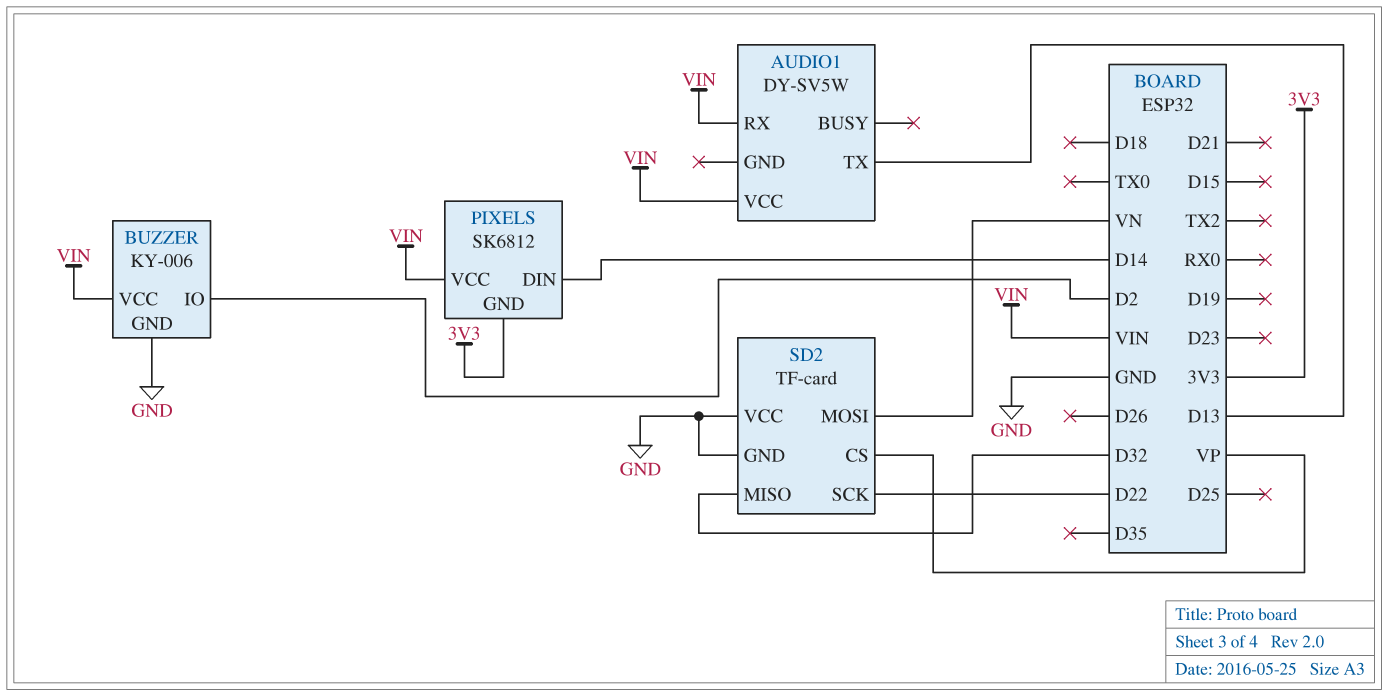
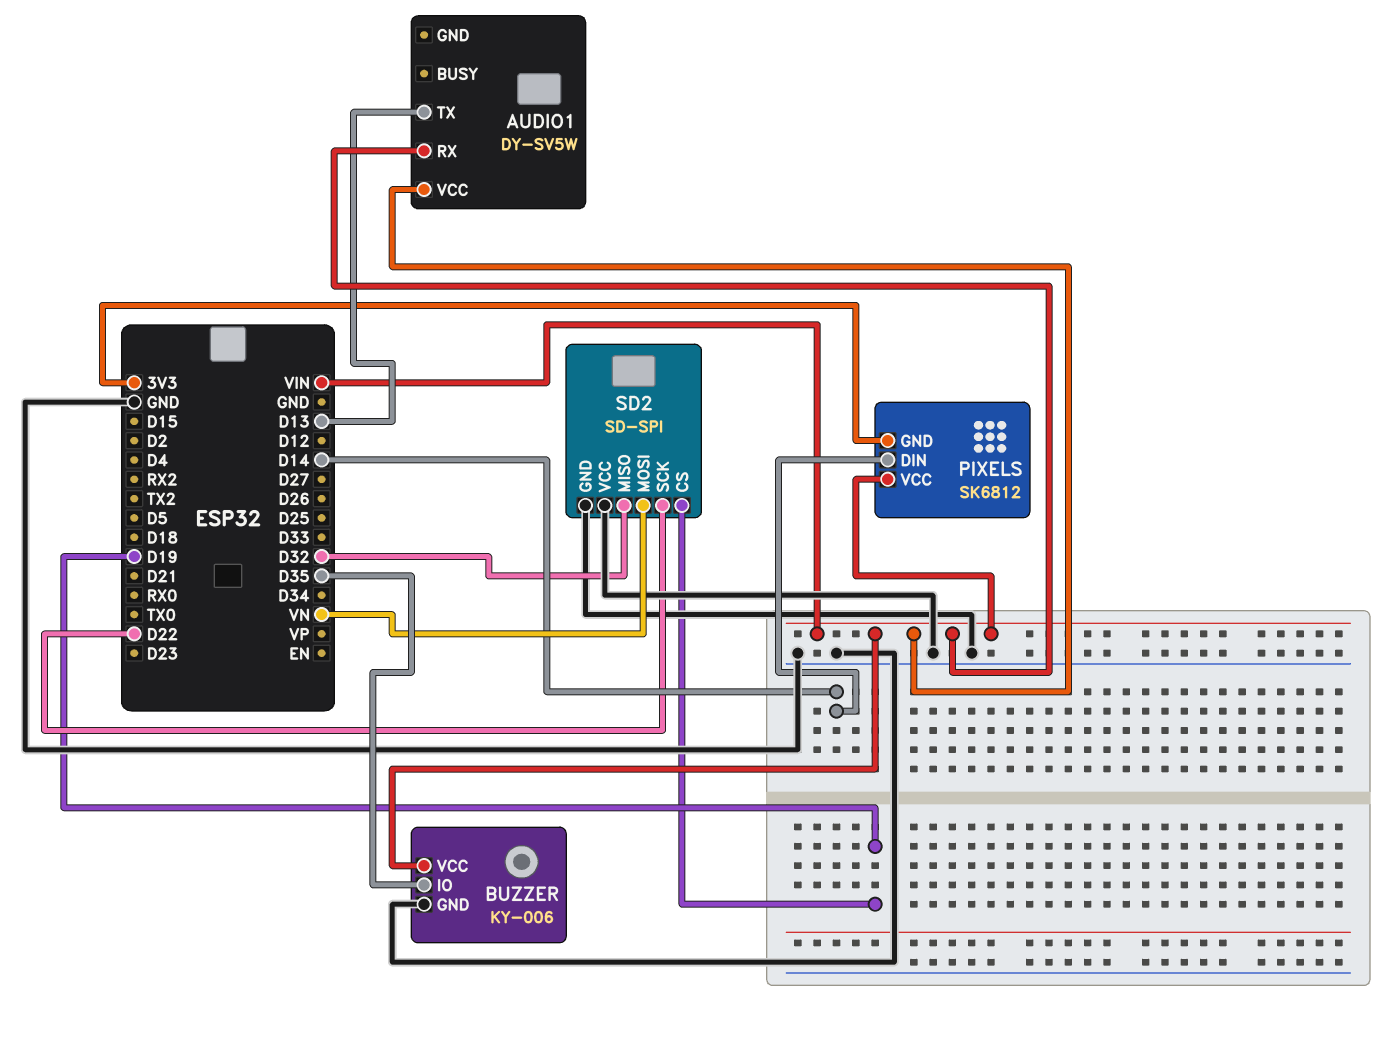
BUZZER pin IO: D2 -> D35
SD2: TF-card -> SD-SPI
SD2 pin CS: VP -> D19

